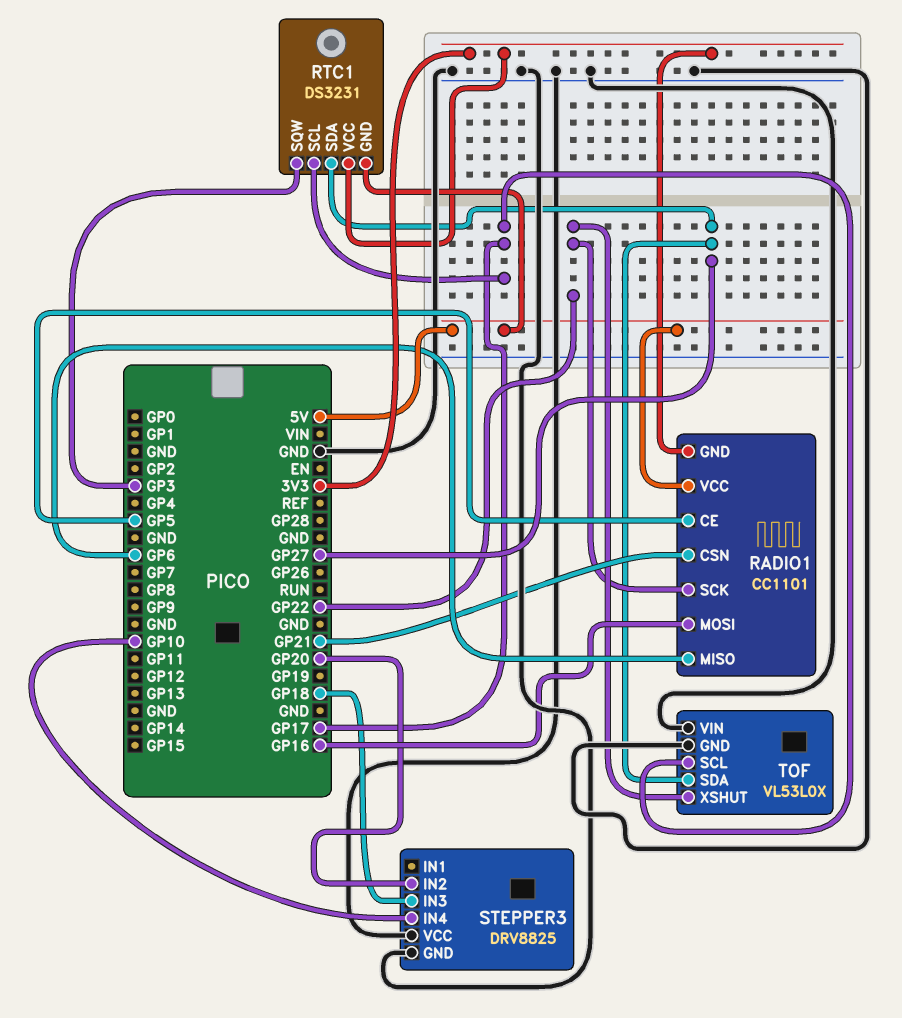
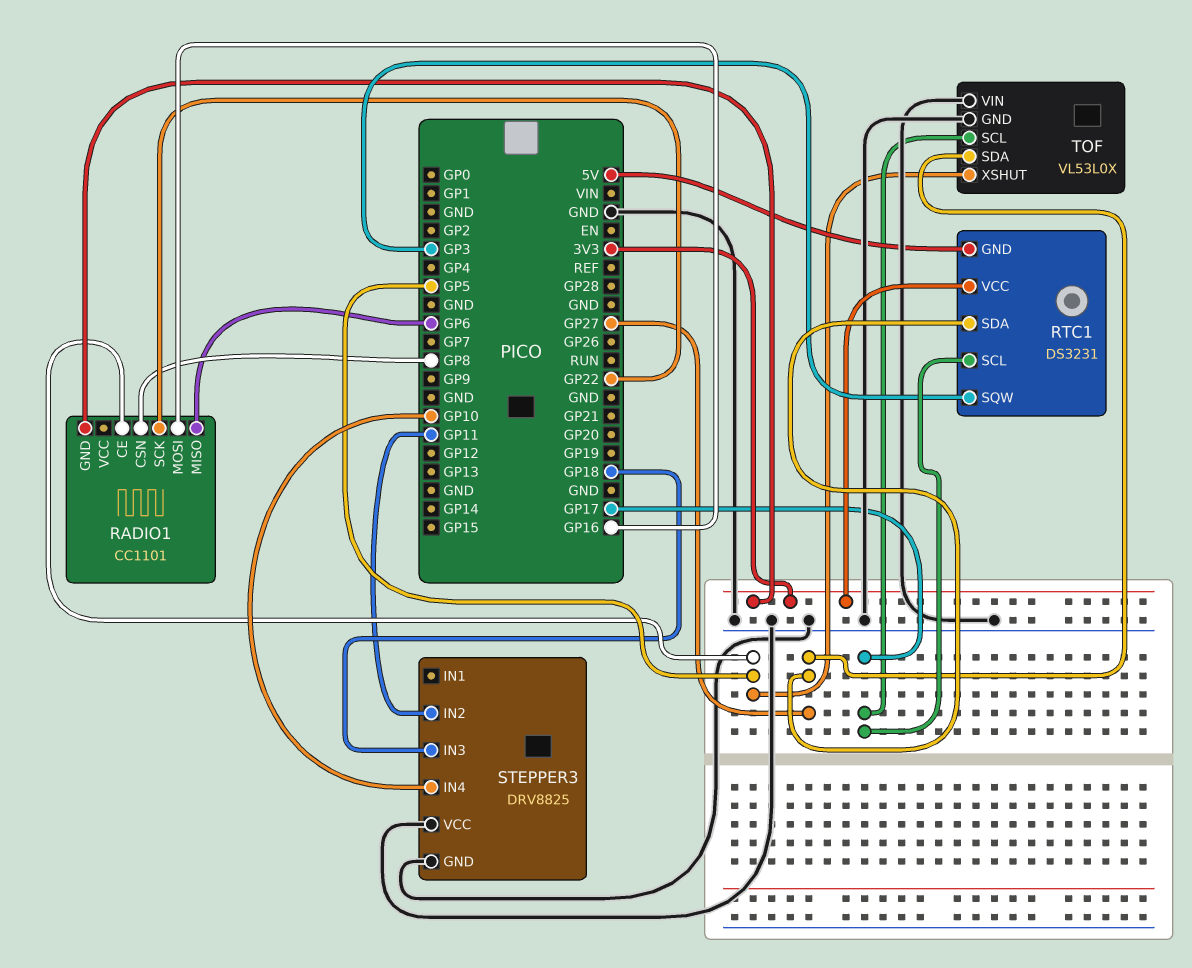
RADIO1 pin CSN: GP21 -> GP8
RADIO1 pin VCC: 5V -> none
STEPPER3 pin IN2: GP20 -> GP11
TOF pin XSHUT: GP22 -> GP5

